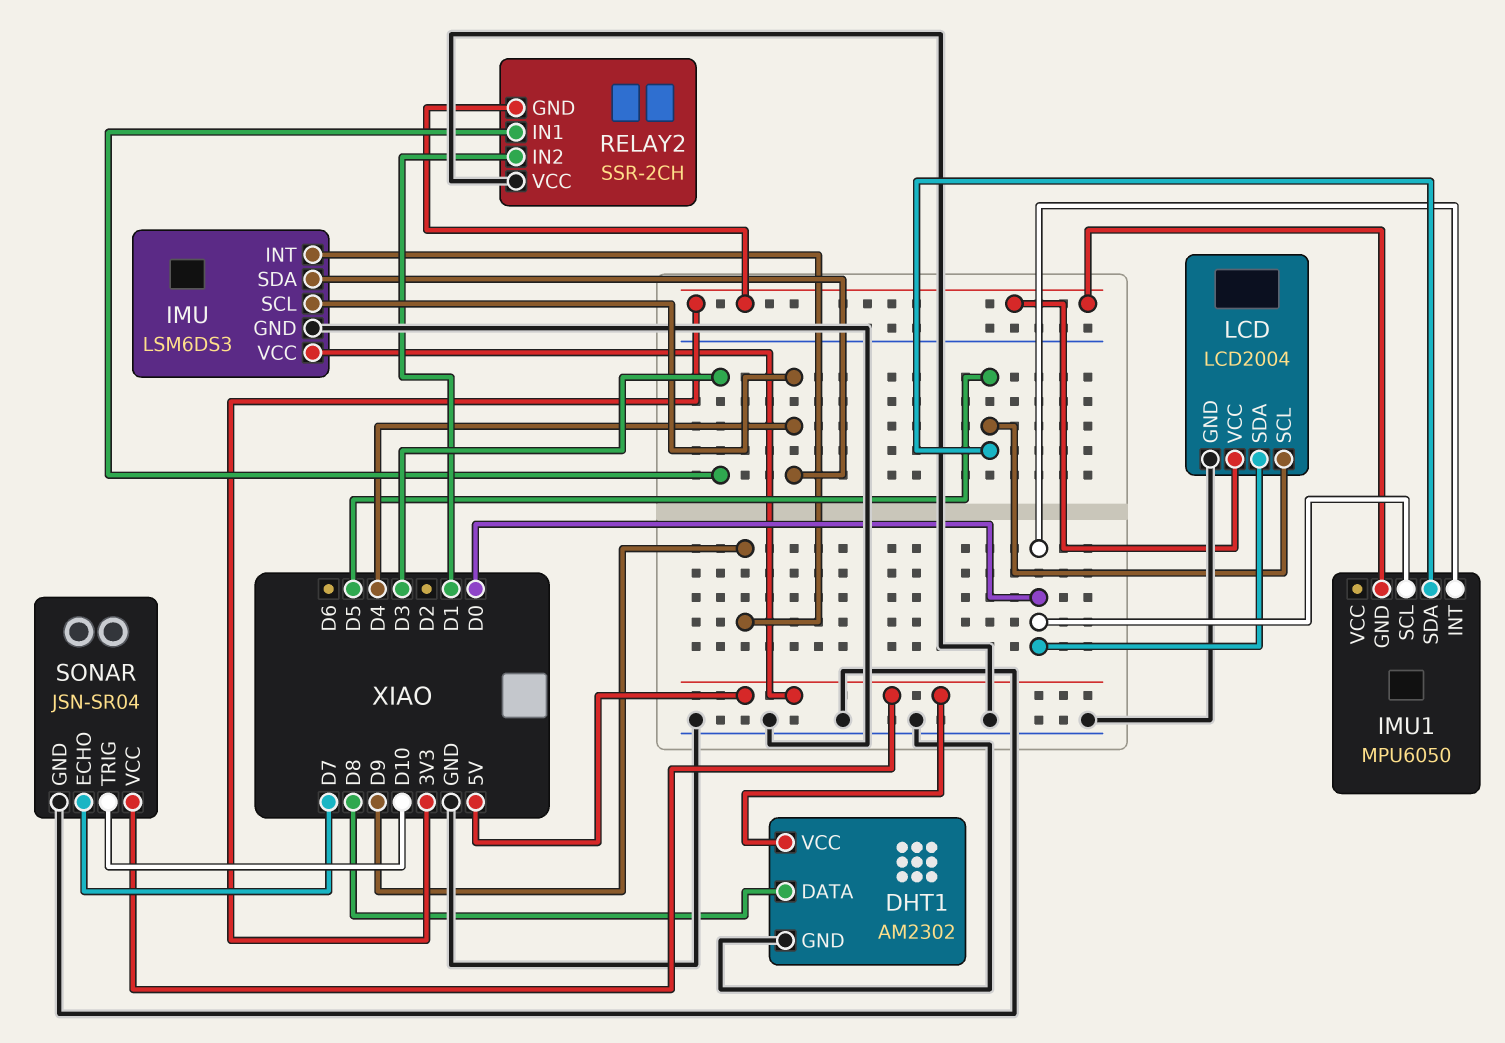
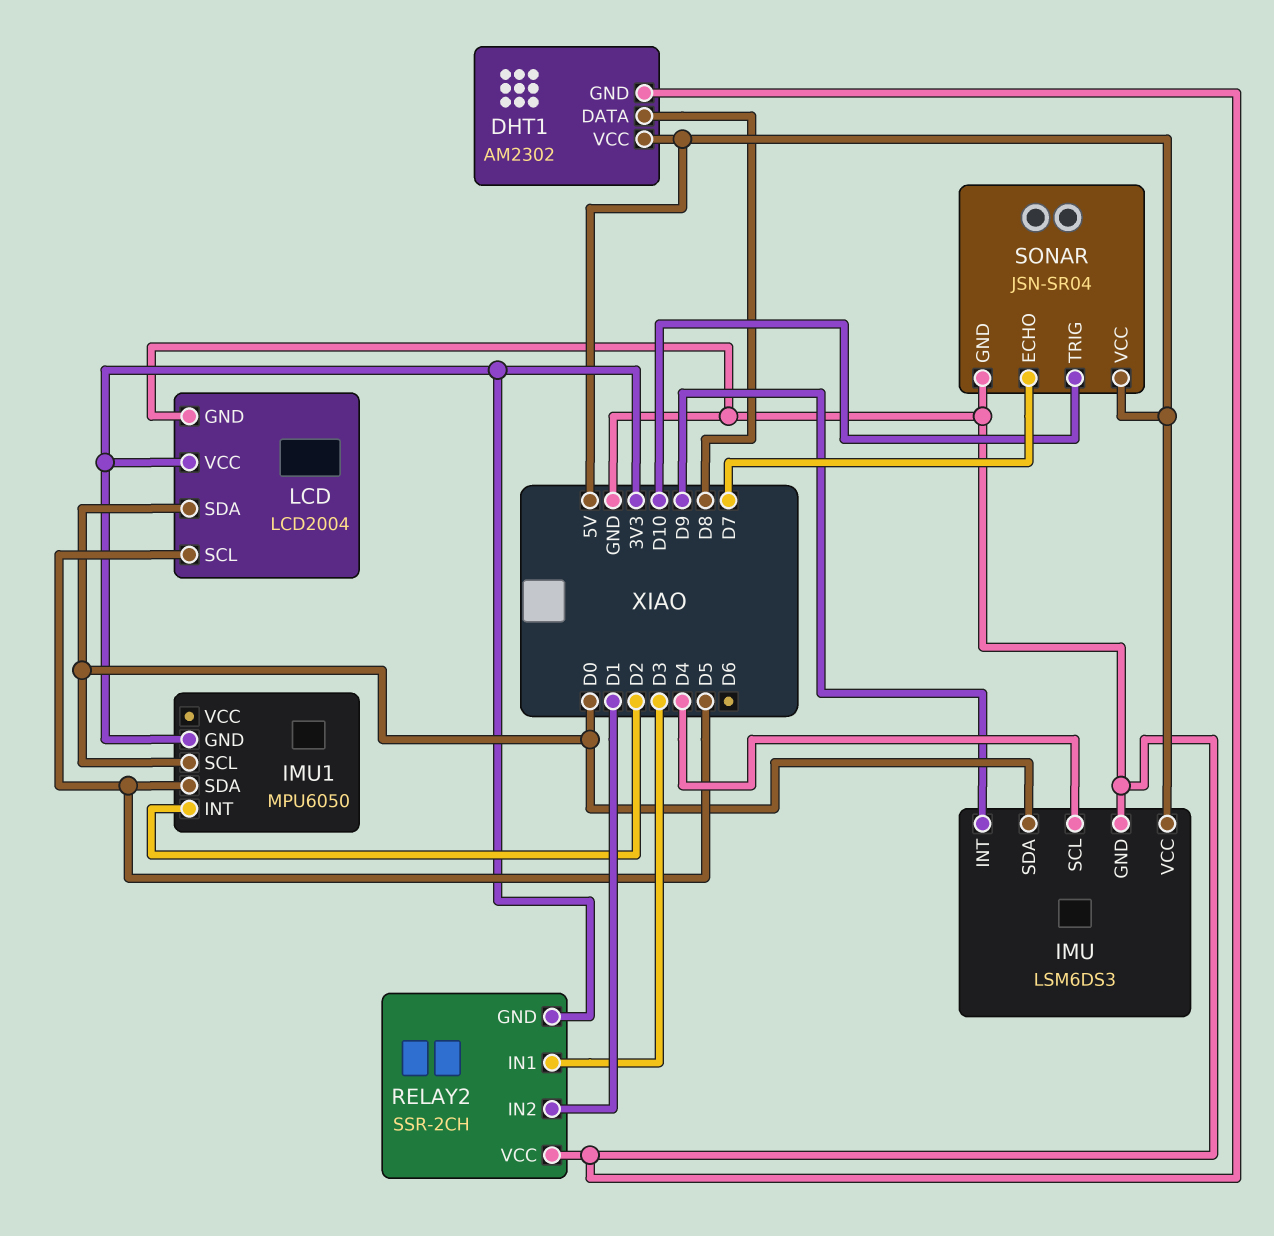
IMU pin SDA: D4 -> D0
IMU1 pin INT: D0 -> D2

